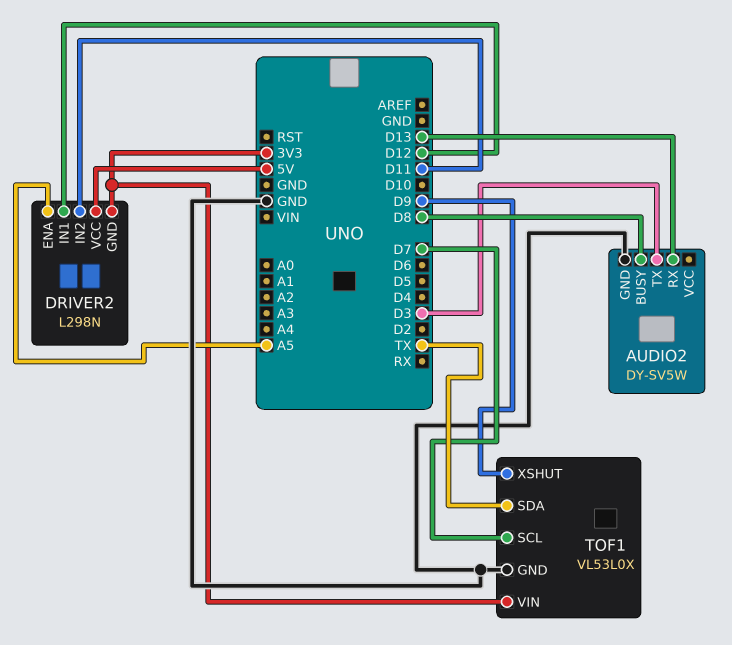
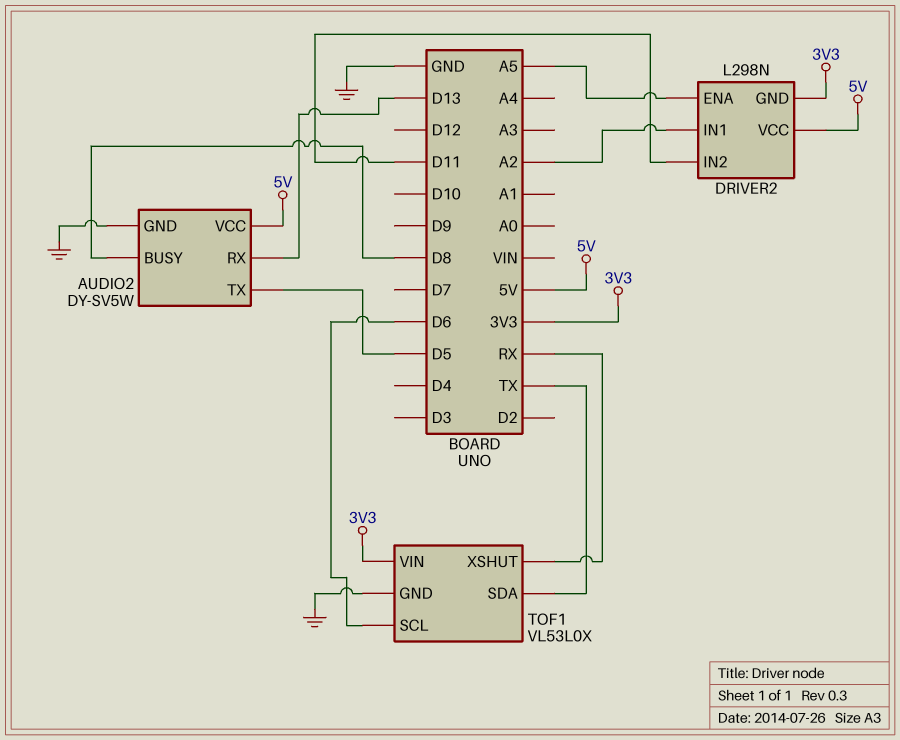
AUDIO2 pin TX: D3 -> D5
AUDIO2 pin VCC: none -> 5V
DRIVER2 pin IN1: D12 -> A2
TOF1 pin SCL: D7 -> D6
TOF1 pin XSHUT: D9 -> RX

